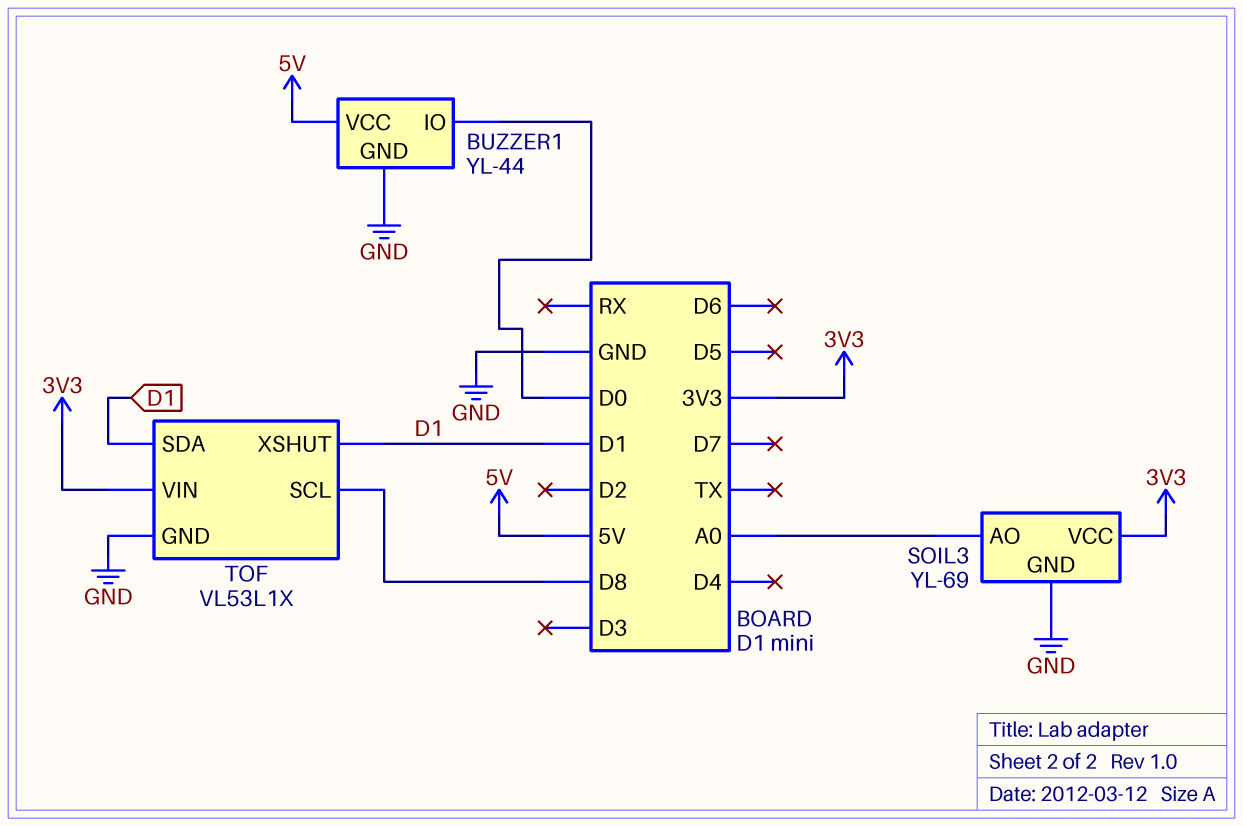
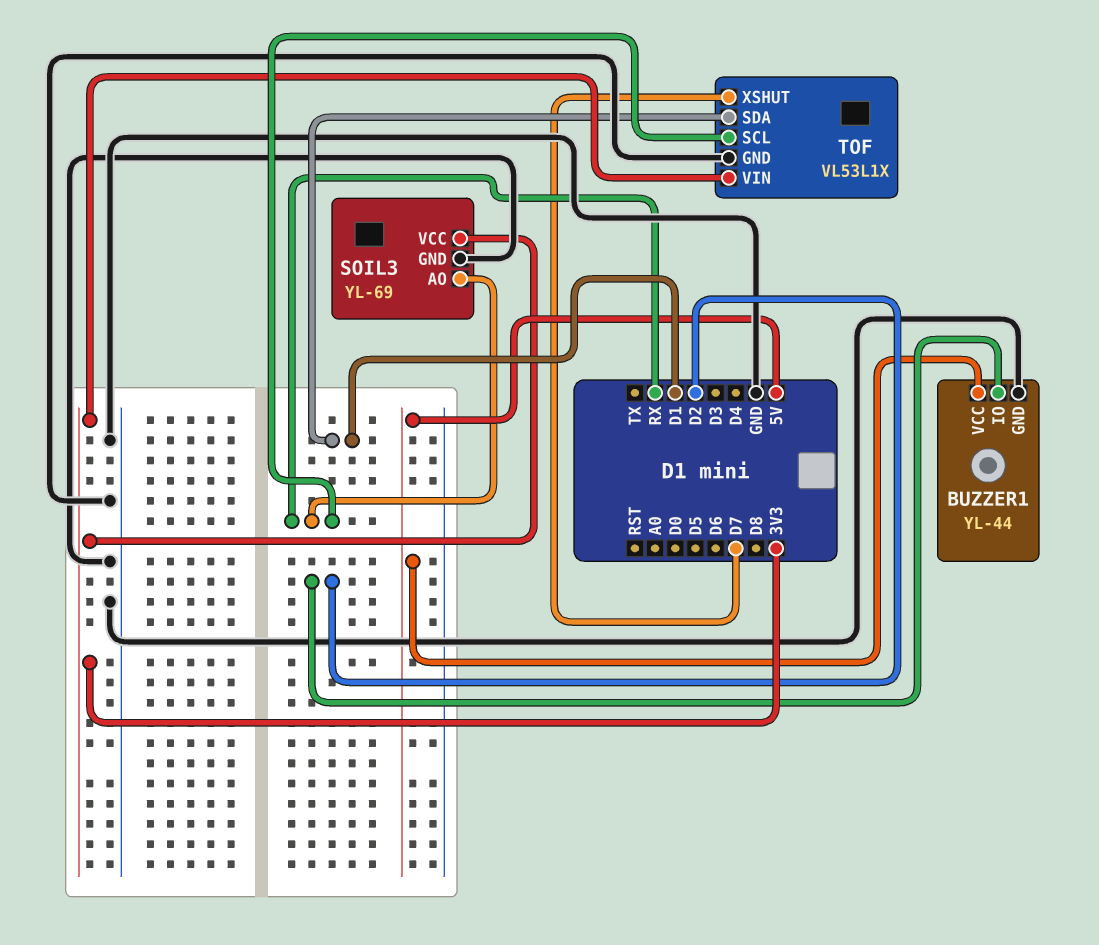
BUZZER1 pin IO: D0 -> D2
SOIL3 pin AO: A0 -> RX
TOF pin SCL: D8 -> RX
TOF pin XSHUT: D1 -> D7

